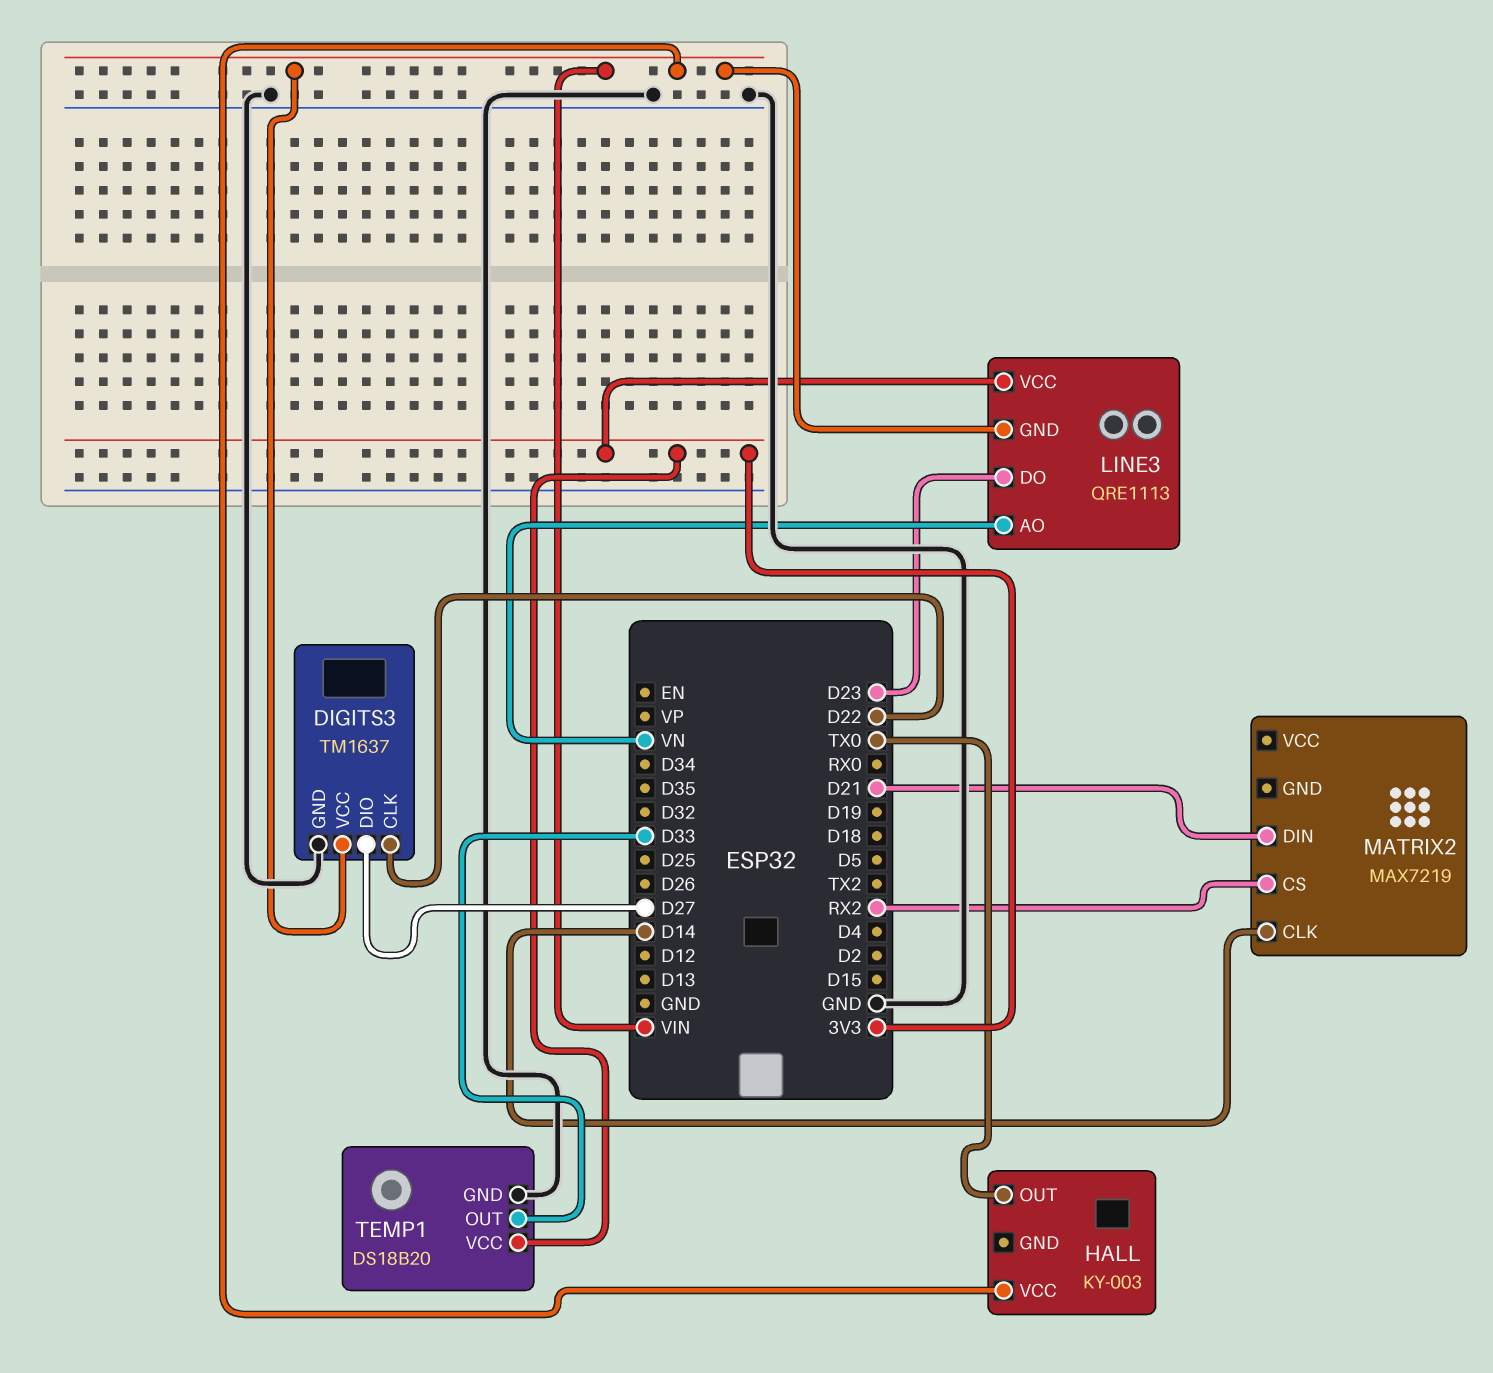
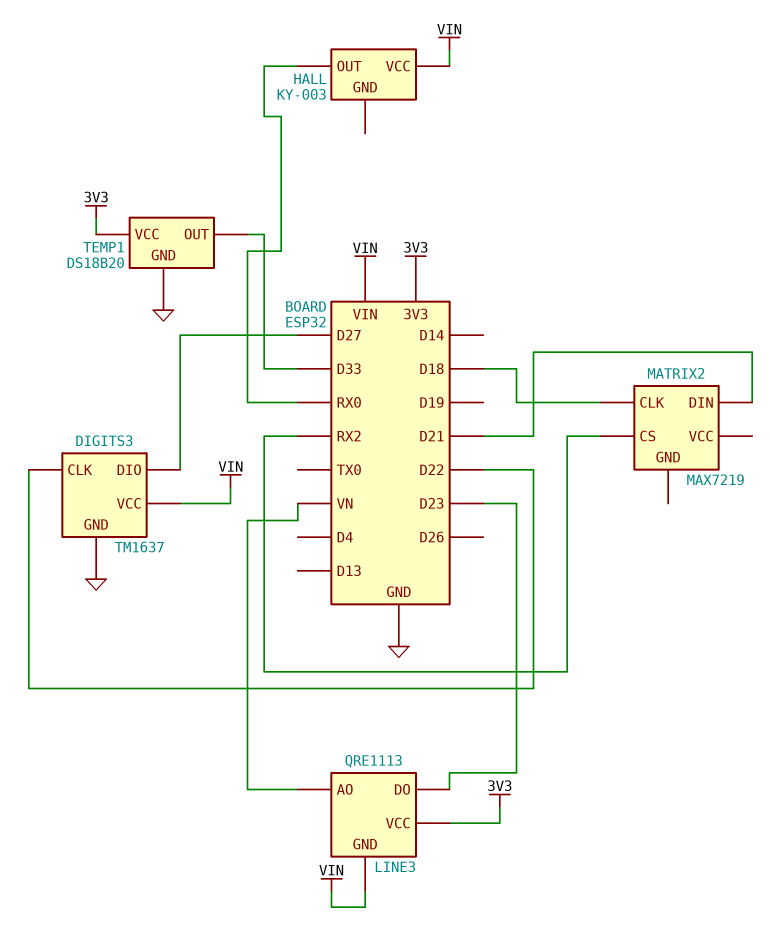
HALL pin OUT: TX0 -> RX0
MATRIX2 pin CLK: D14 -> D18

